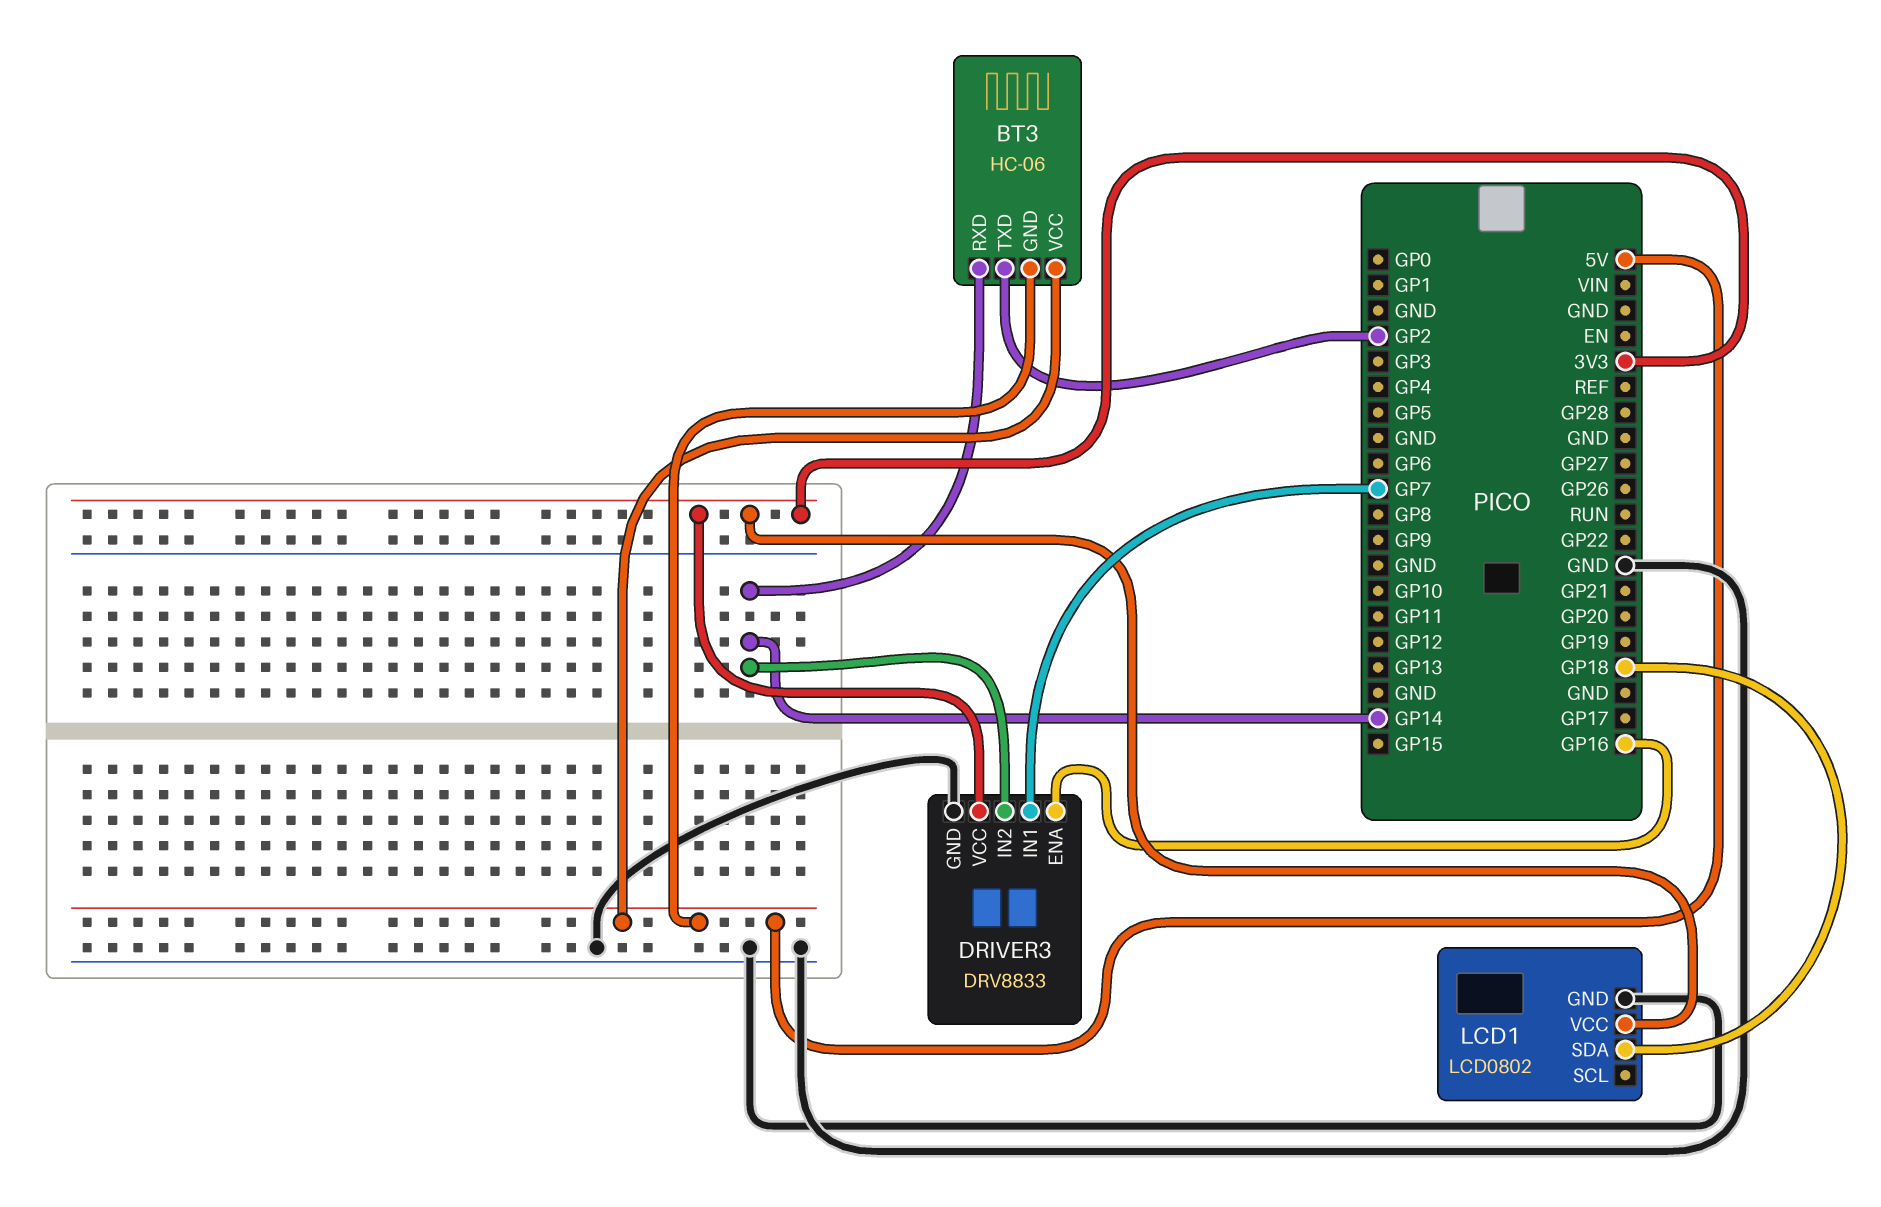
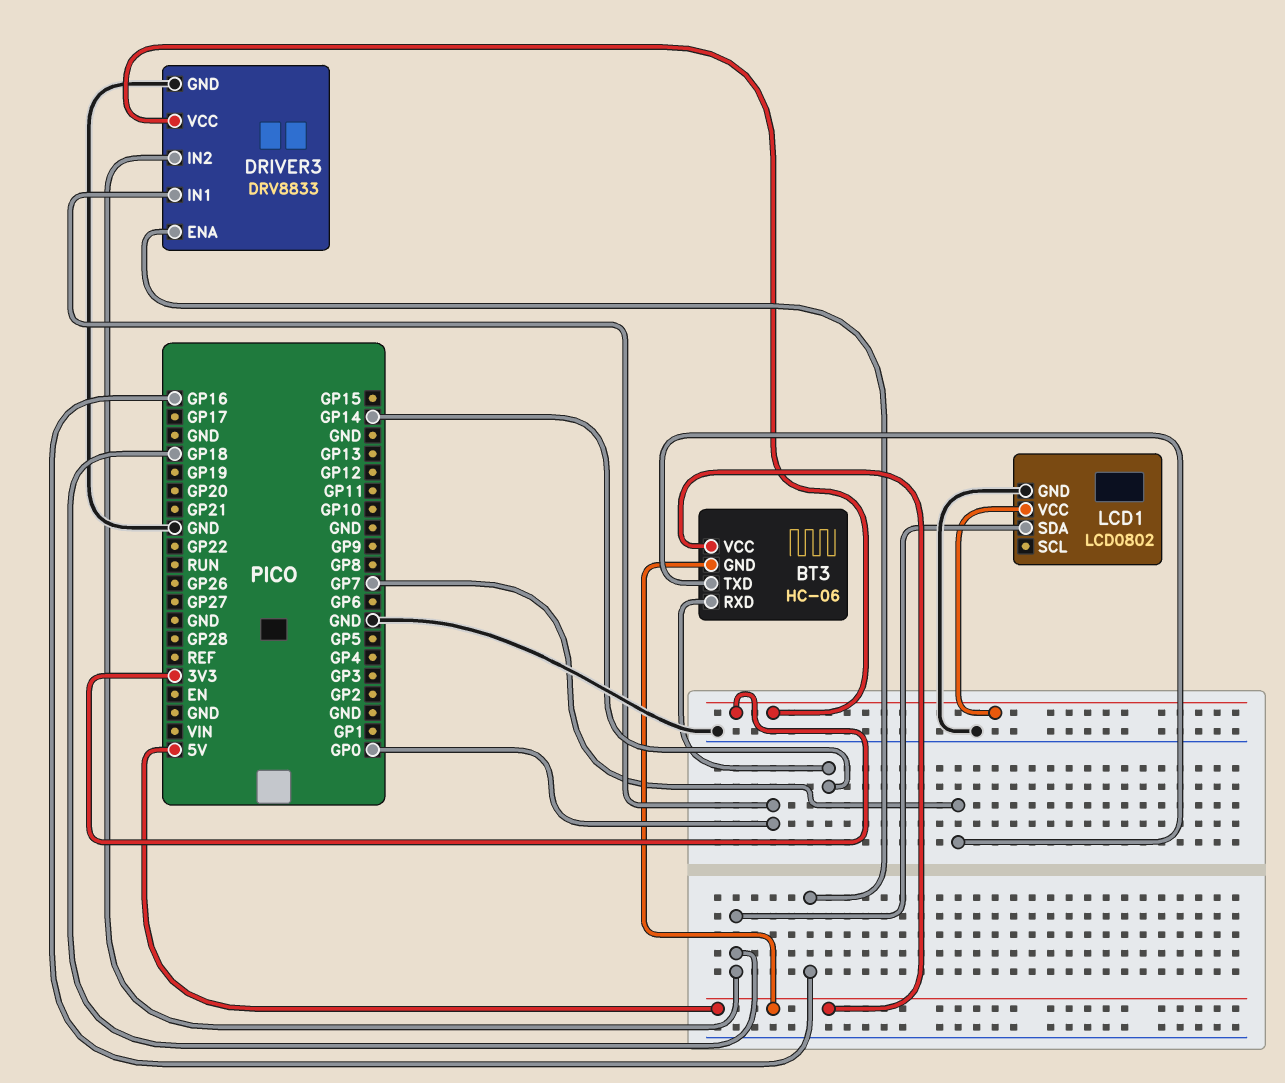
BT3 pin TXD: GP2 -> GP7
DRIVER3 pin IN1: GP7 -> GP0
DRIVER3 pin IN2: GP14 -> GP18

